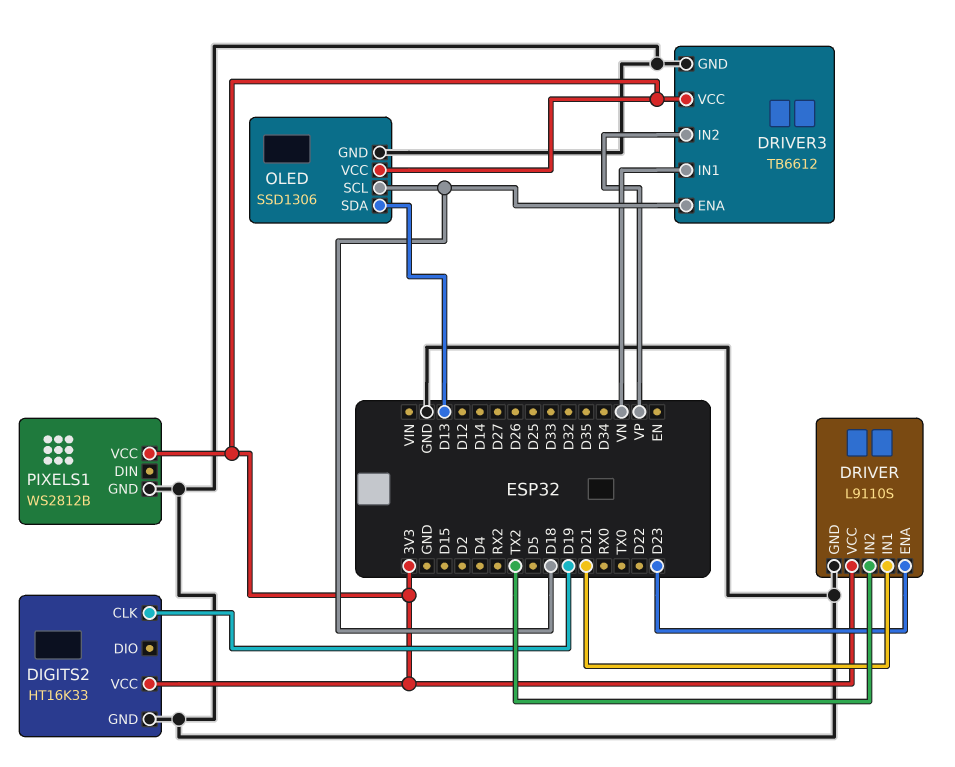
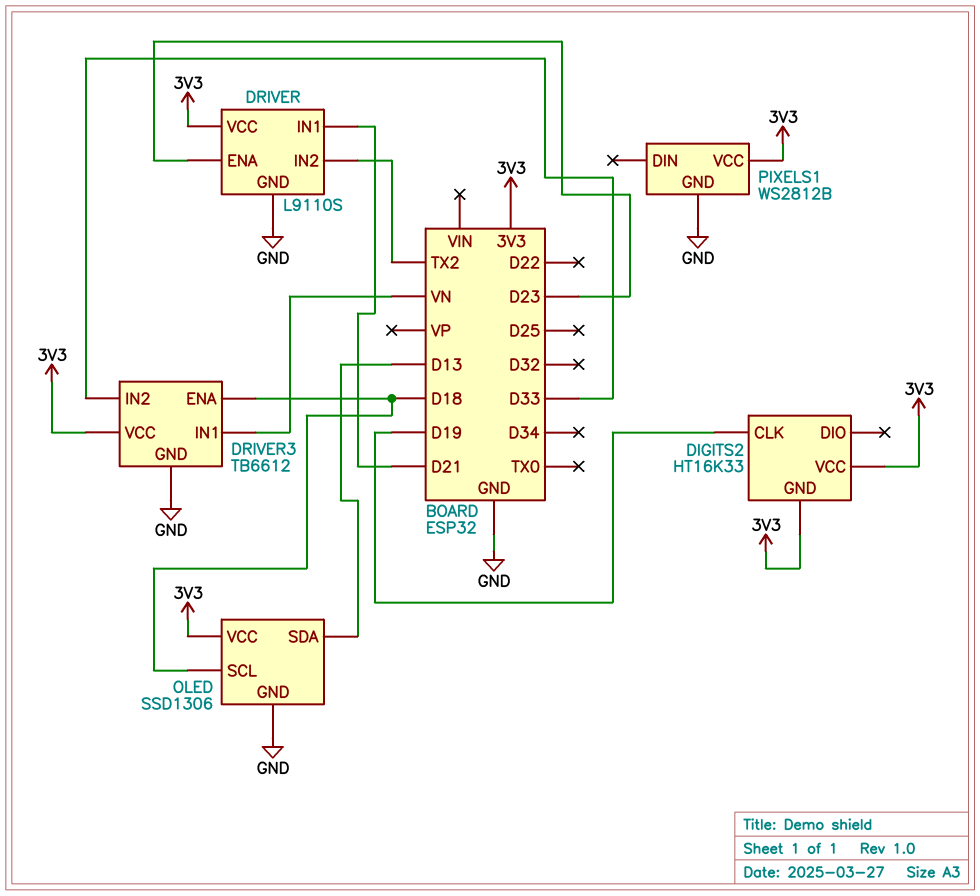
DIGITS2 pin GND: GND -> 3V3
DRIVER3 pin IN2: VP -> D33

